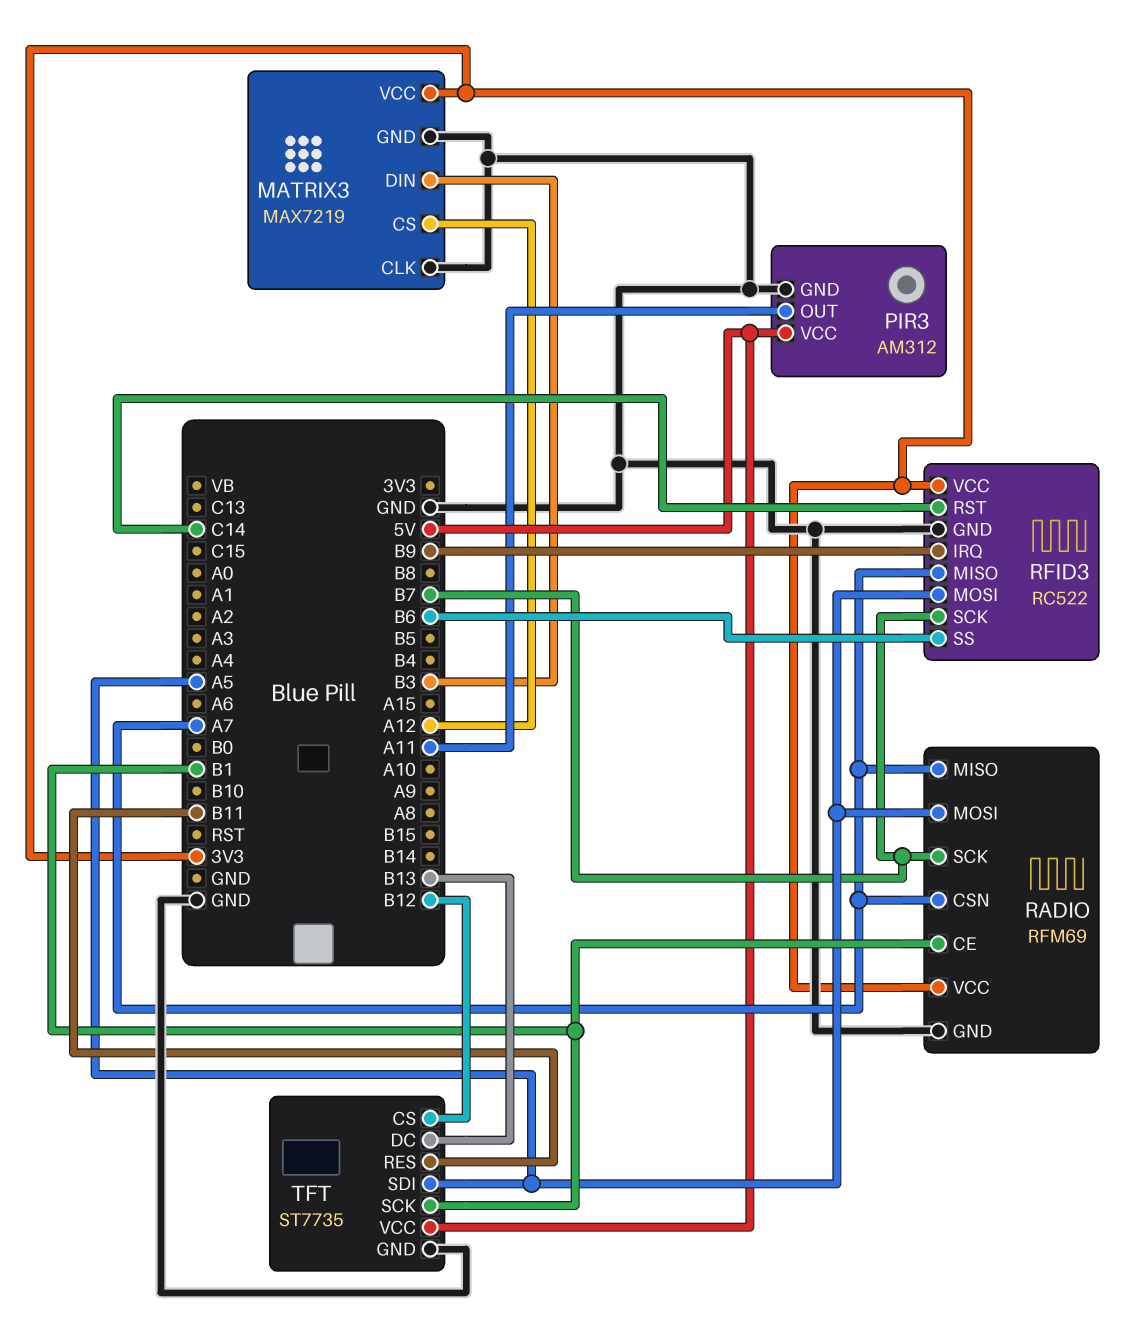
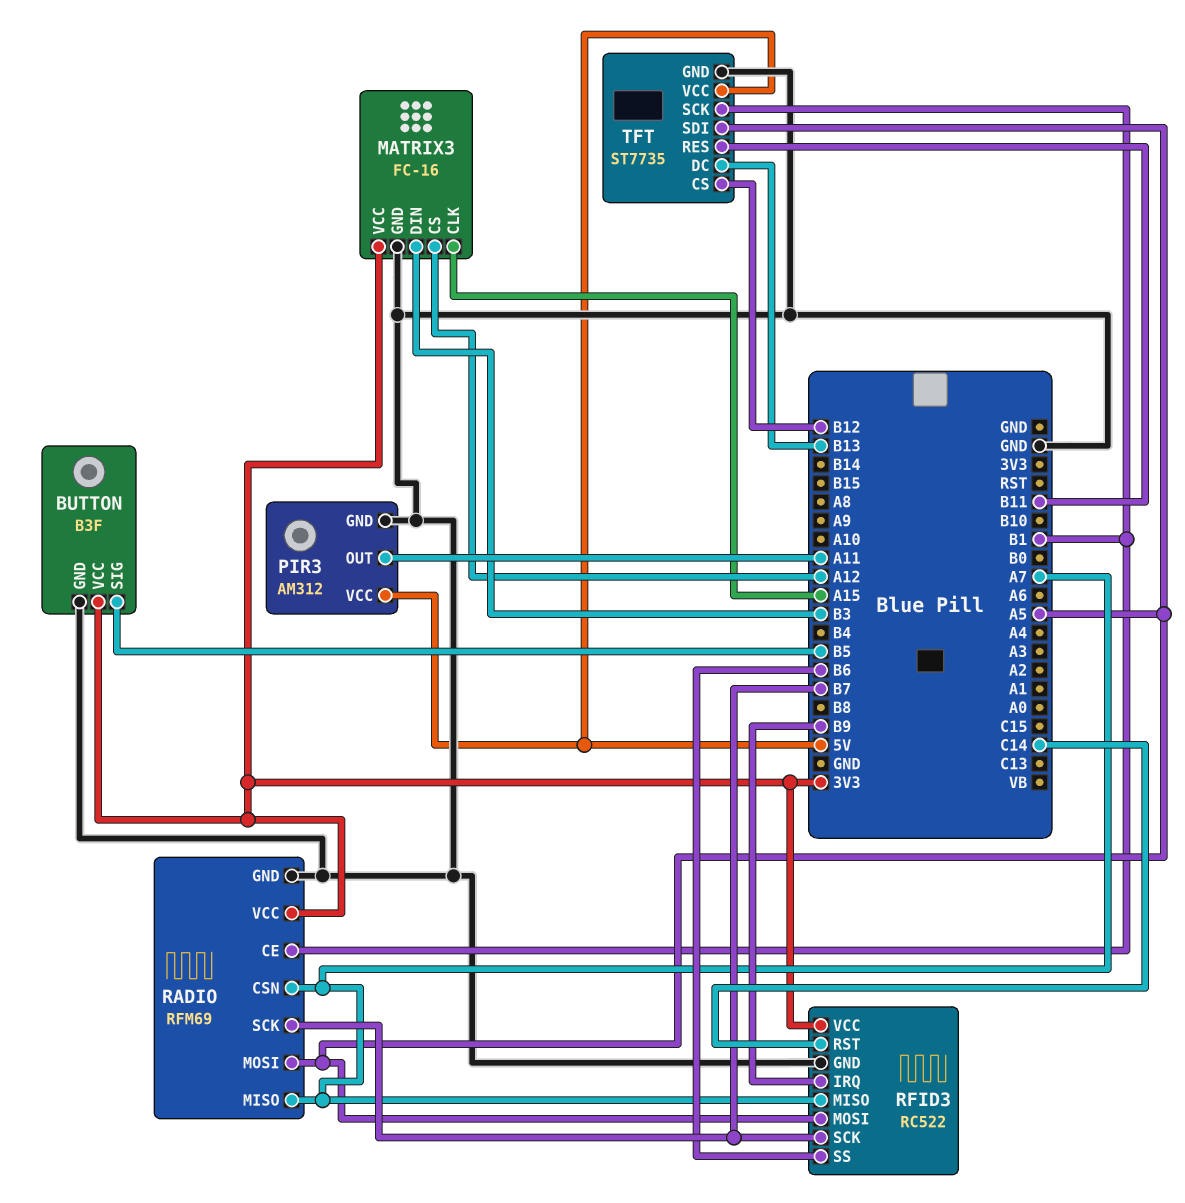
BUTTON: none -> B3F
BUTTON pin GND: none -> GND
BUTTON pin SIG: none -> B5
BUTTON pin VCC: none -> 3V3
MATRIX3: MAX7219 -> FC-16
MATRIX3 pin CLK: GND -> A15

